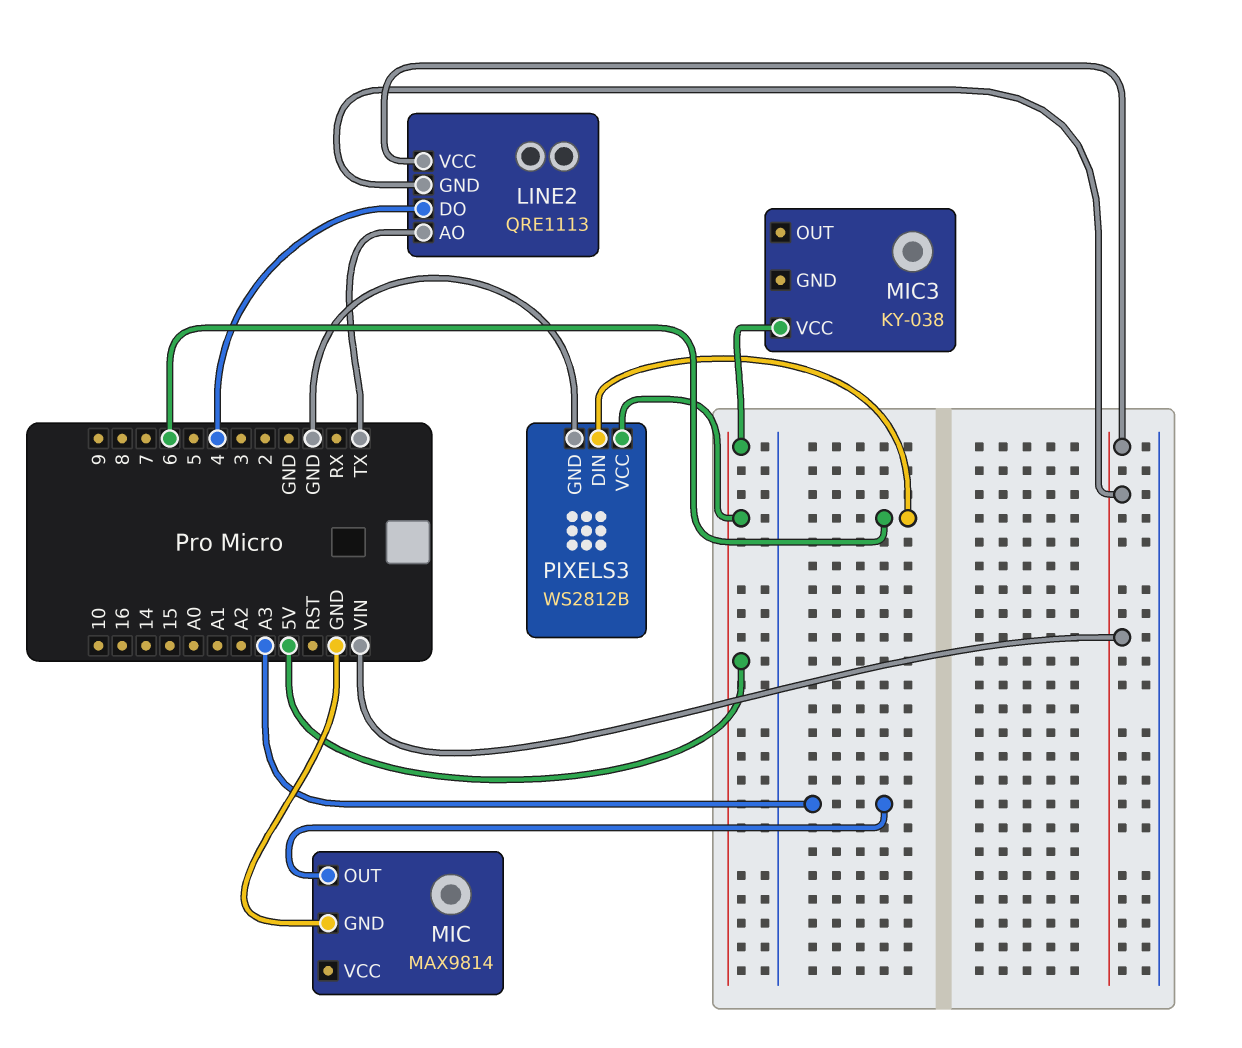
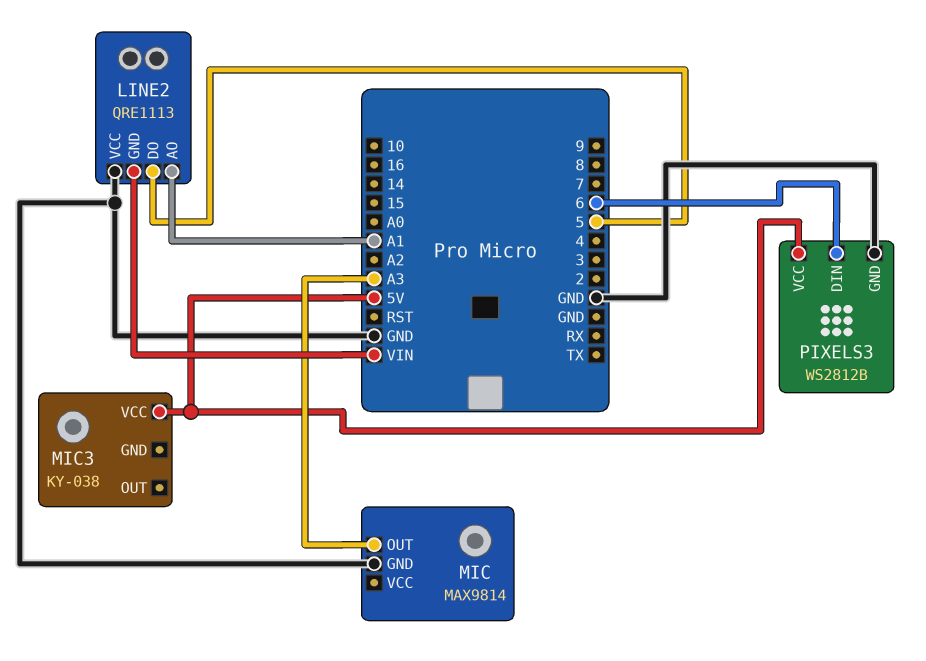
LINE2 pin AO: TX -> A1
LINE2 pin DO: 4 -> 5
LINE2 pin VCC: VIN -> GND

